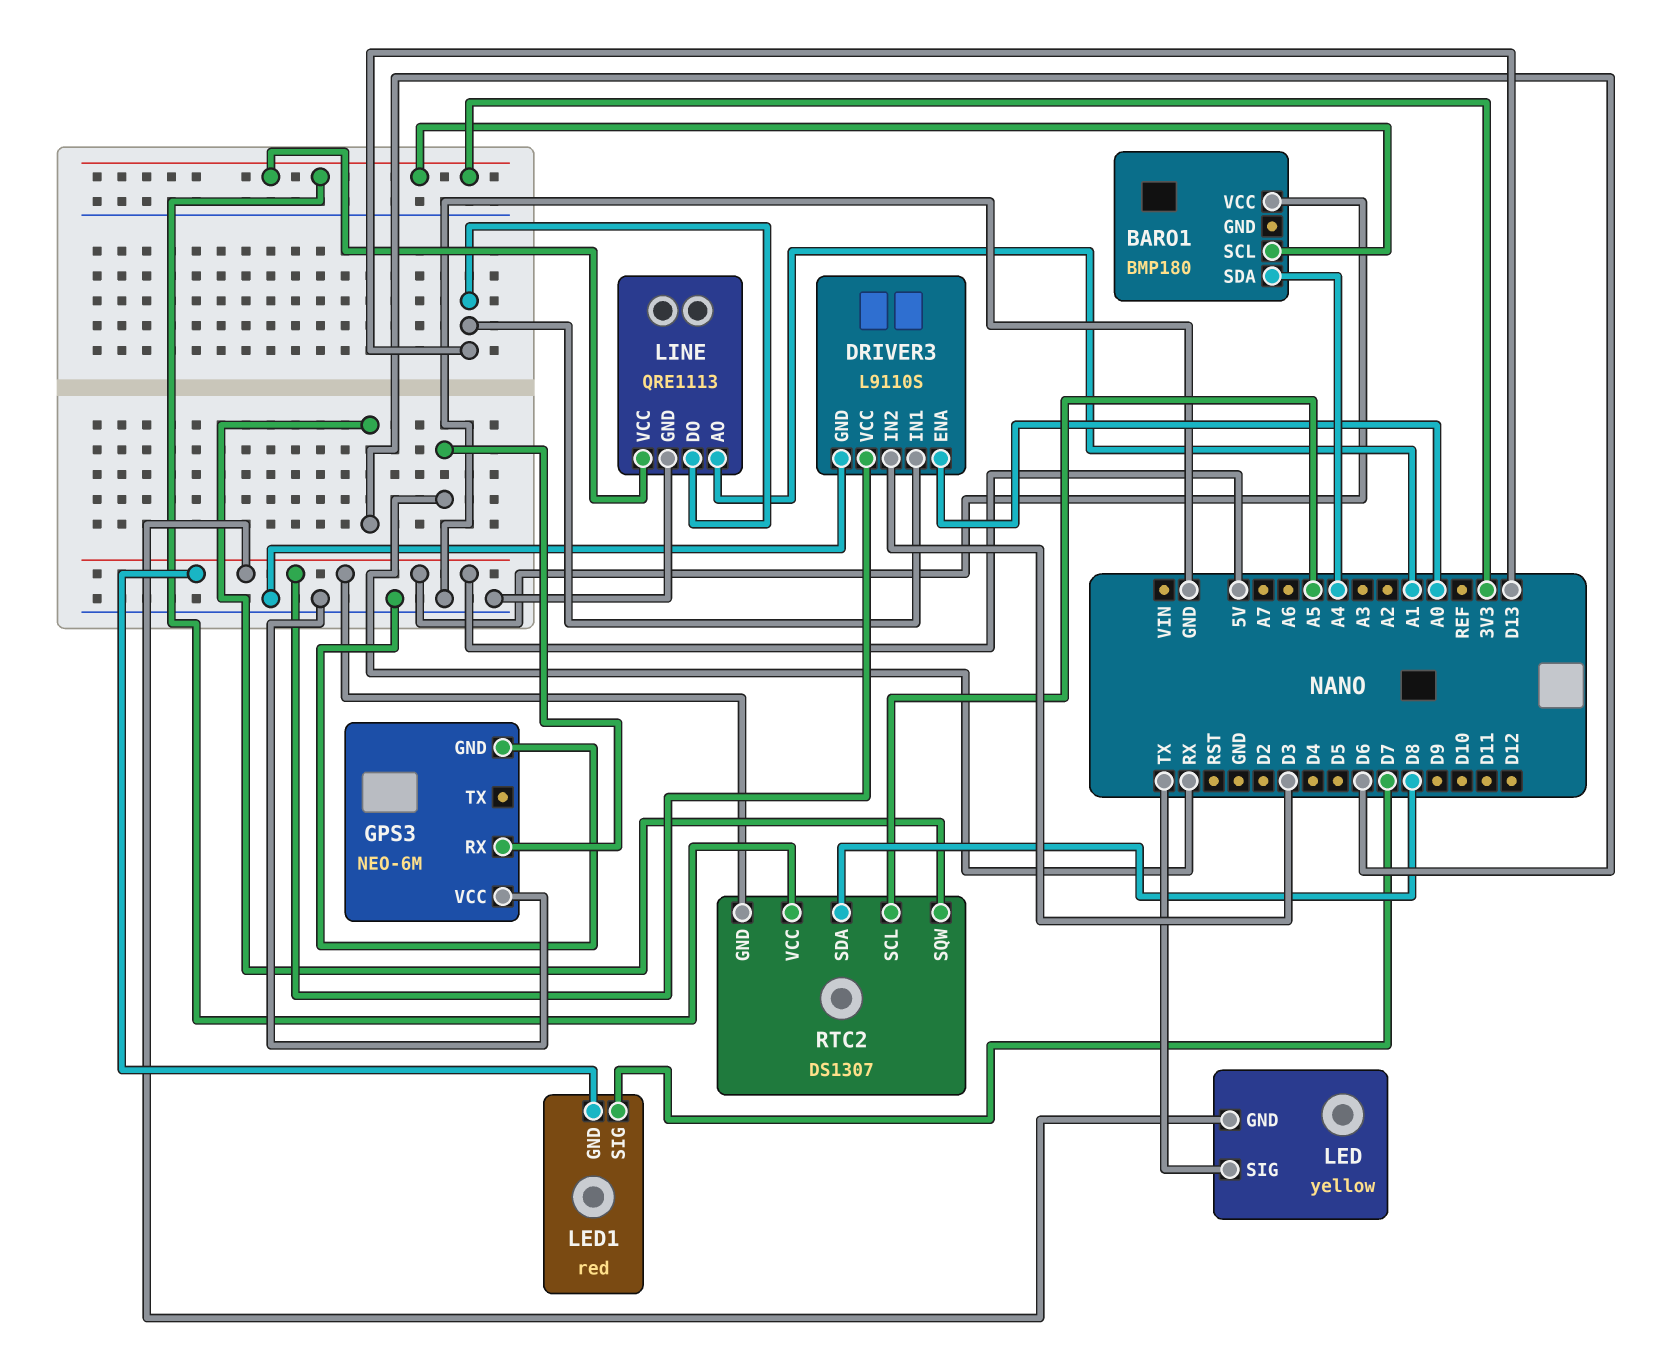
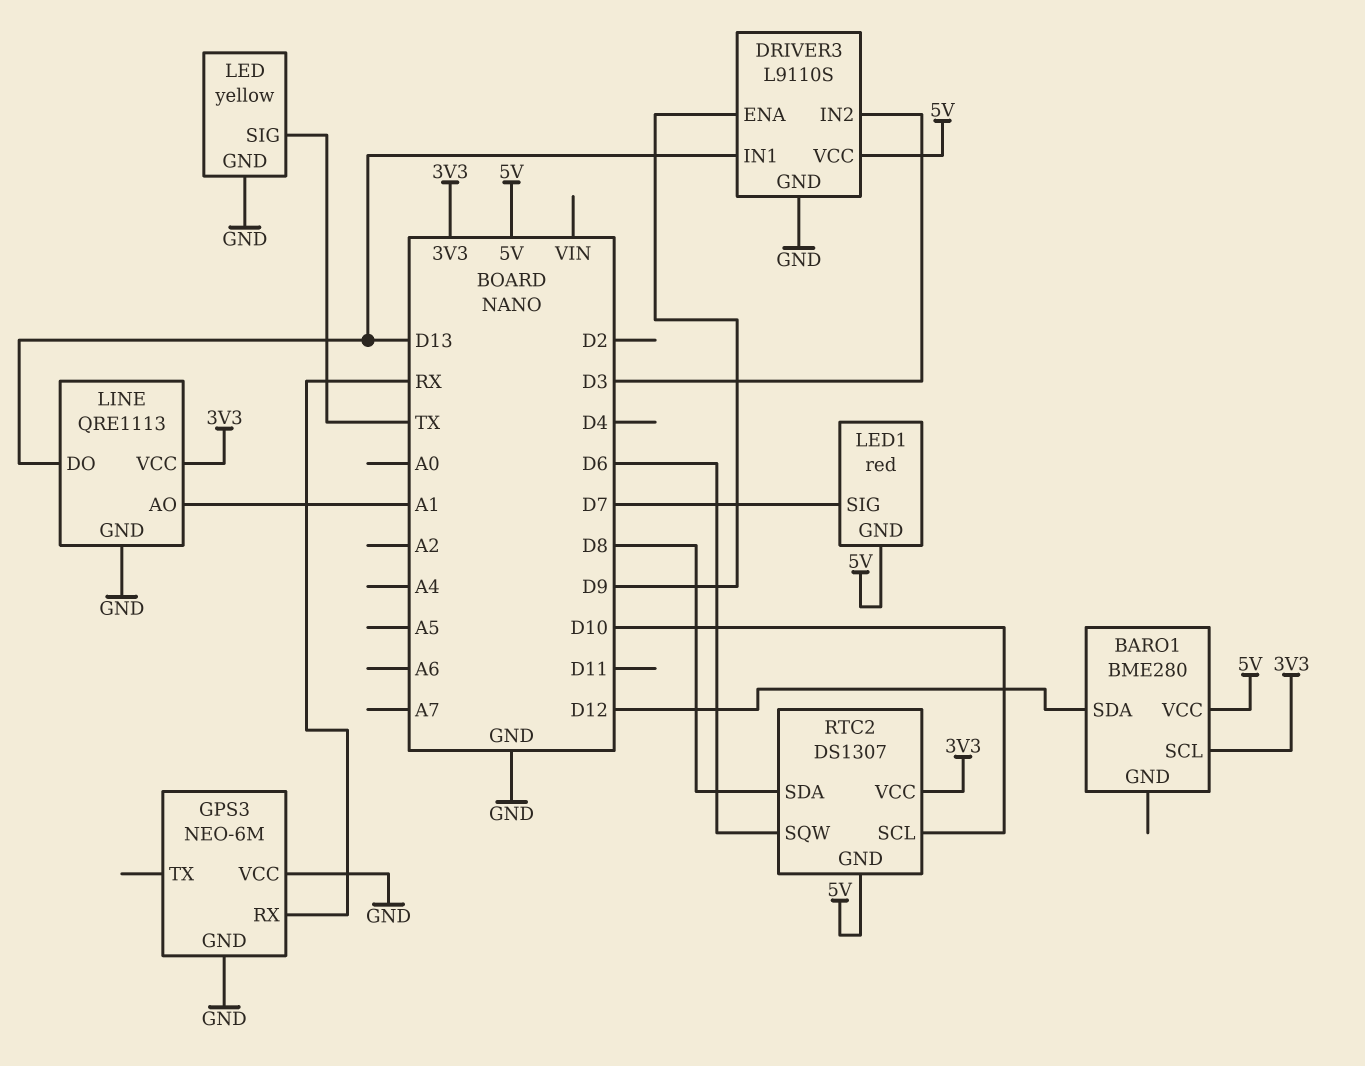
BARO1: BMP180 -> BME280
BARO1 pin SDA: A4 -> D12
DRIVER3 pin ENA: A0 -> D9
LED pin GND: 5V -> GND
RTC2 pin SCL: A5 -> D10

